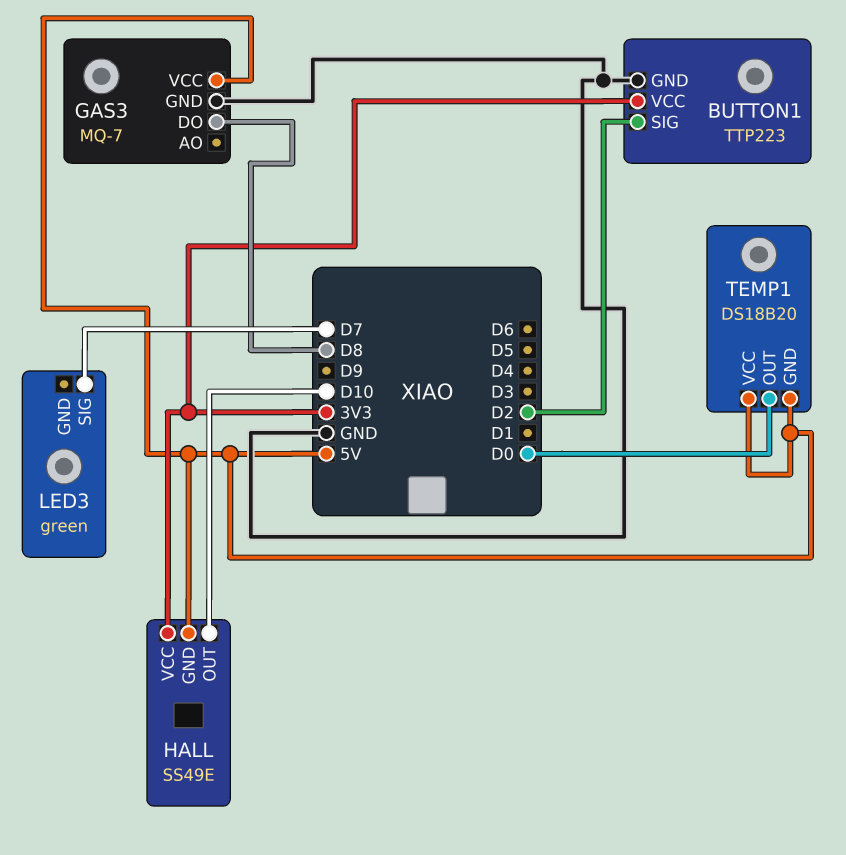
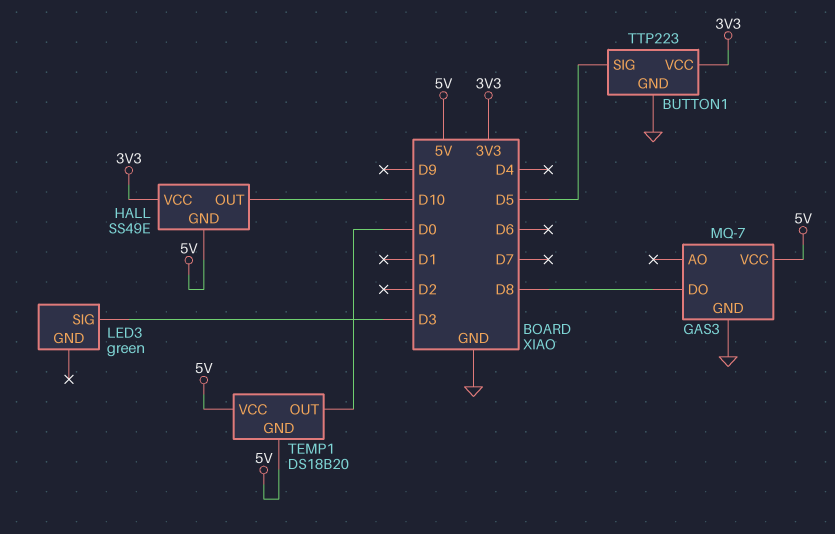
BUTTON1 pin SIG: D2 -> D5
LED3 pin SIG: D7 -> D3

